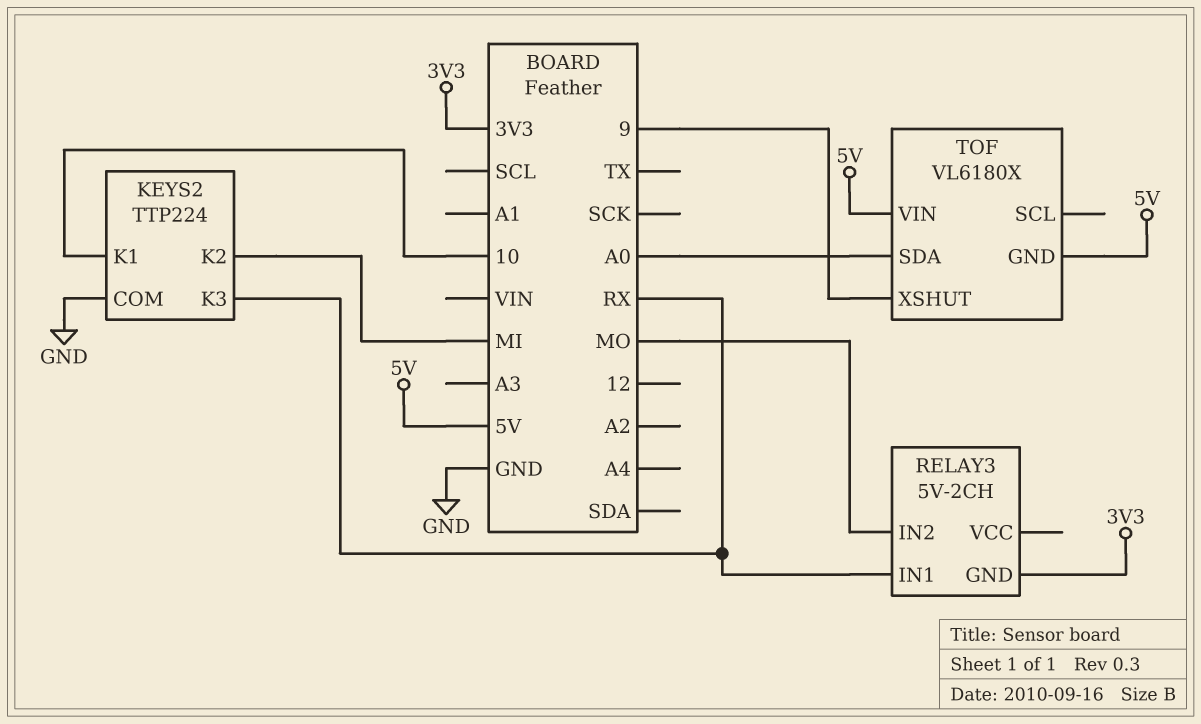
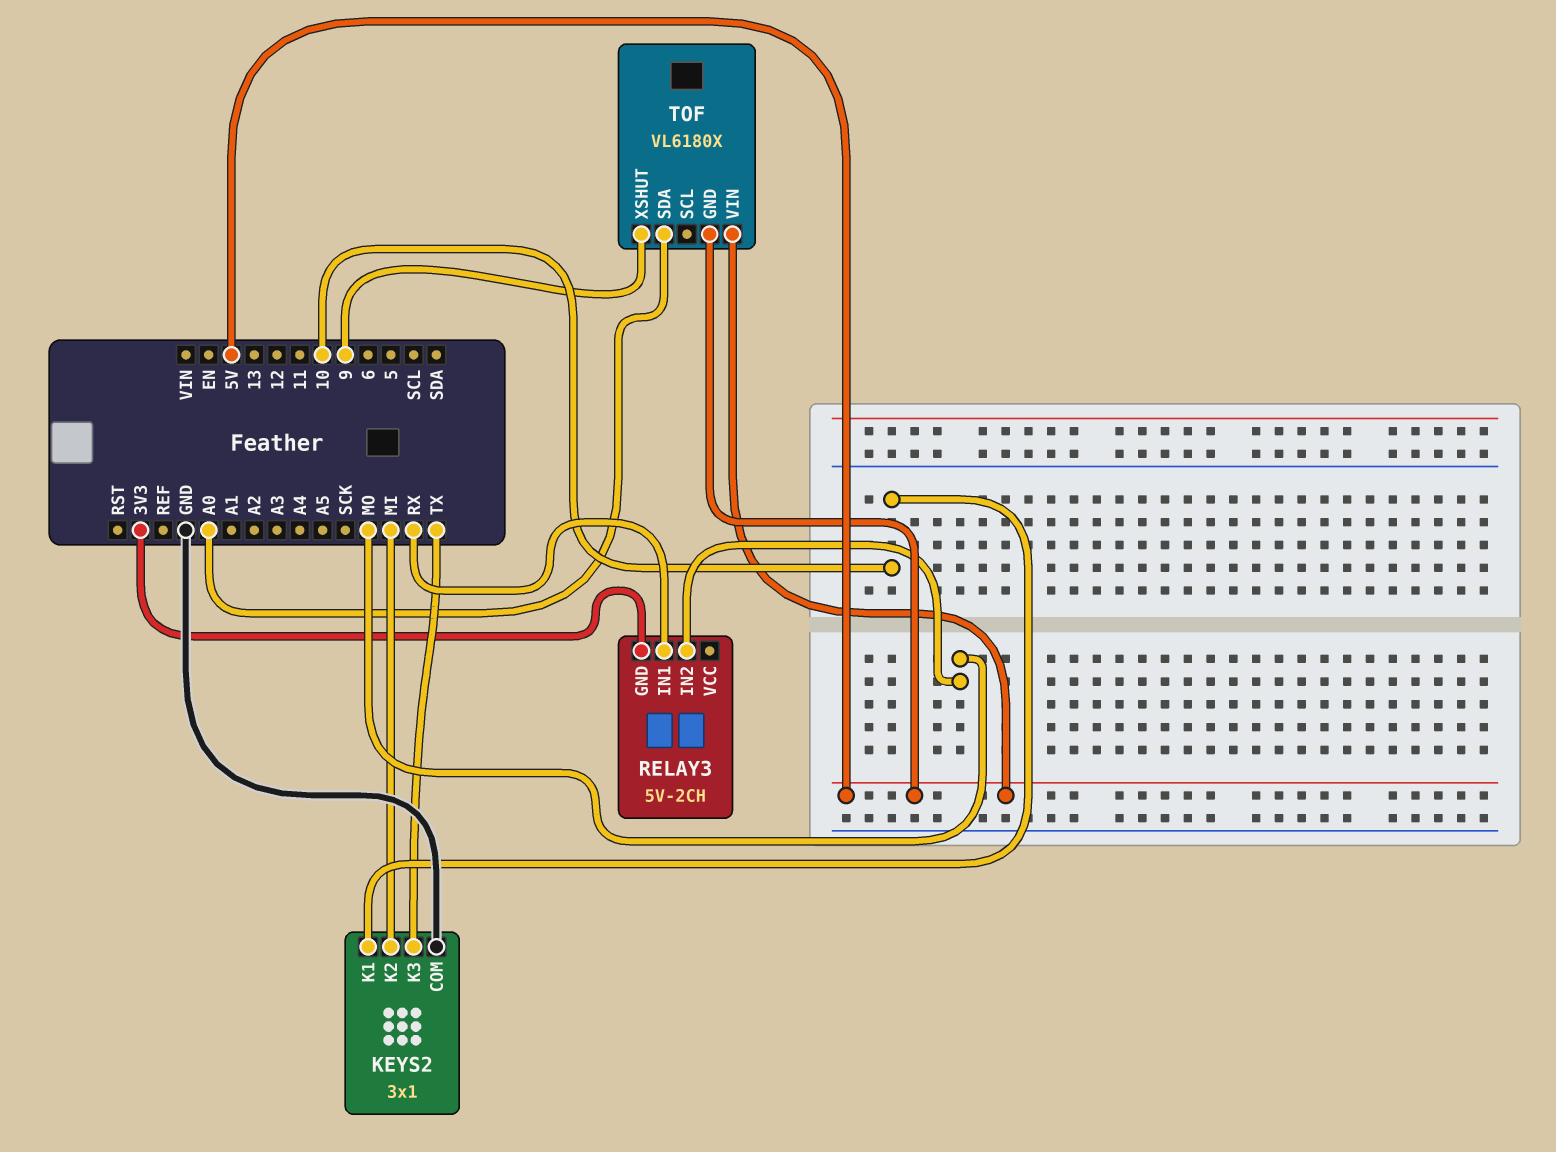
KEYS2: TTP224 -> 3x1
KEYS2 pin K3: RX -> TX

